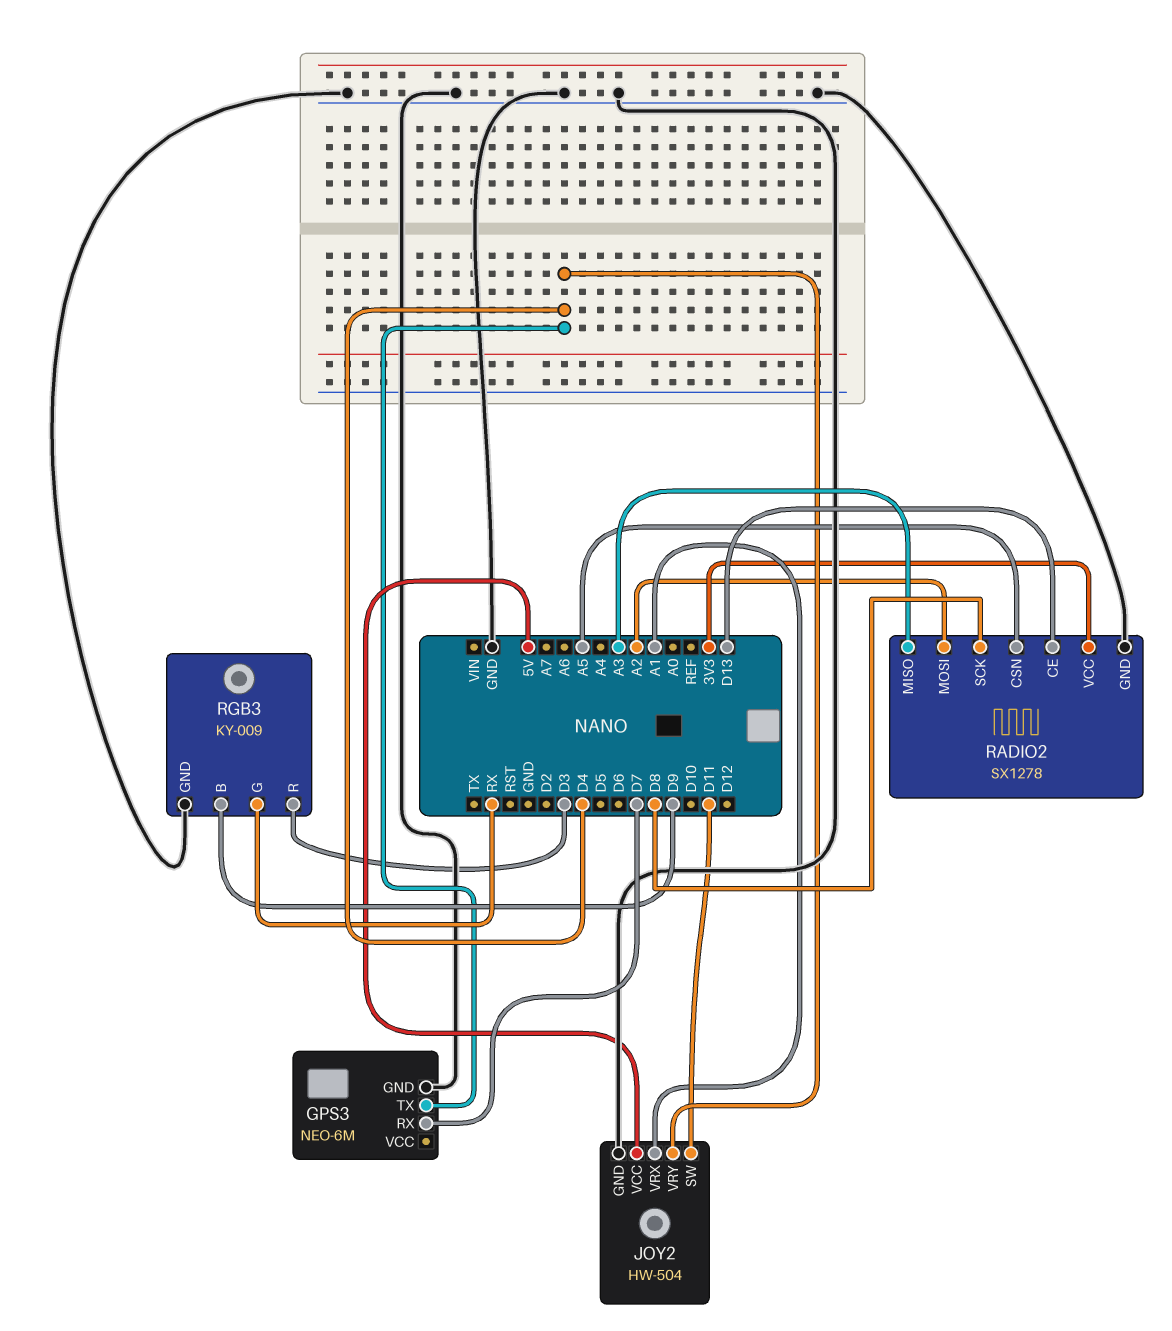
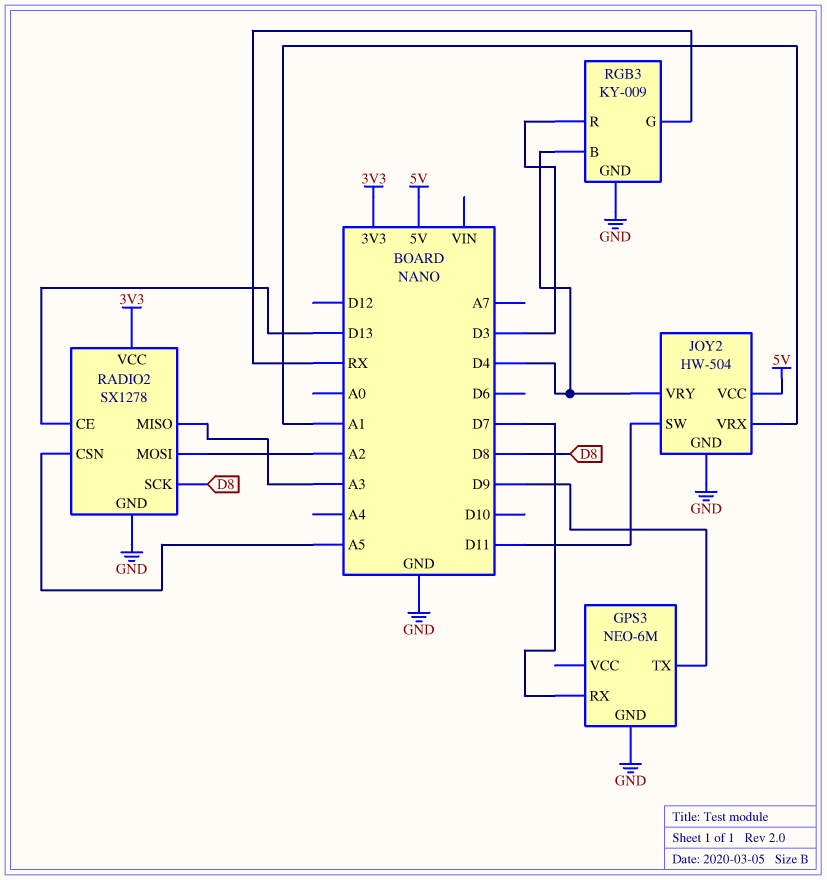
GPS3 pin TX: D4 -> D9
RGB3 pin B: D9 -> D4

